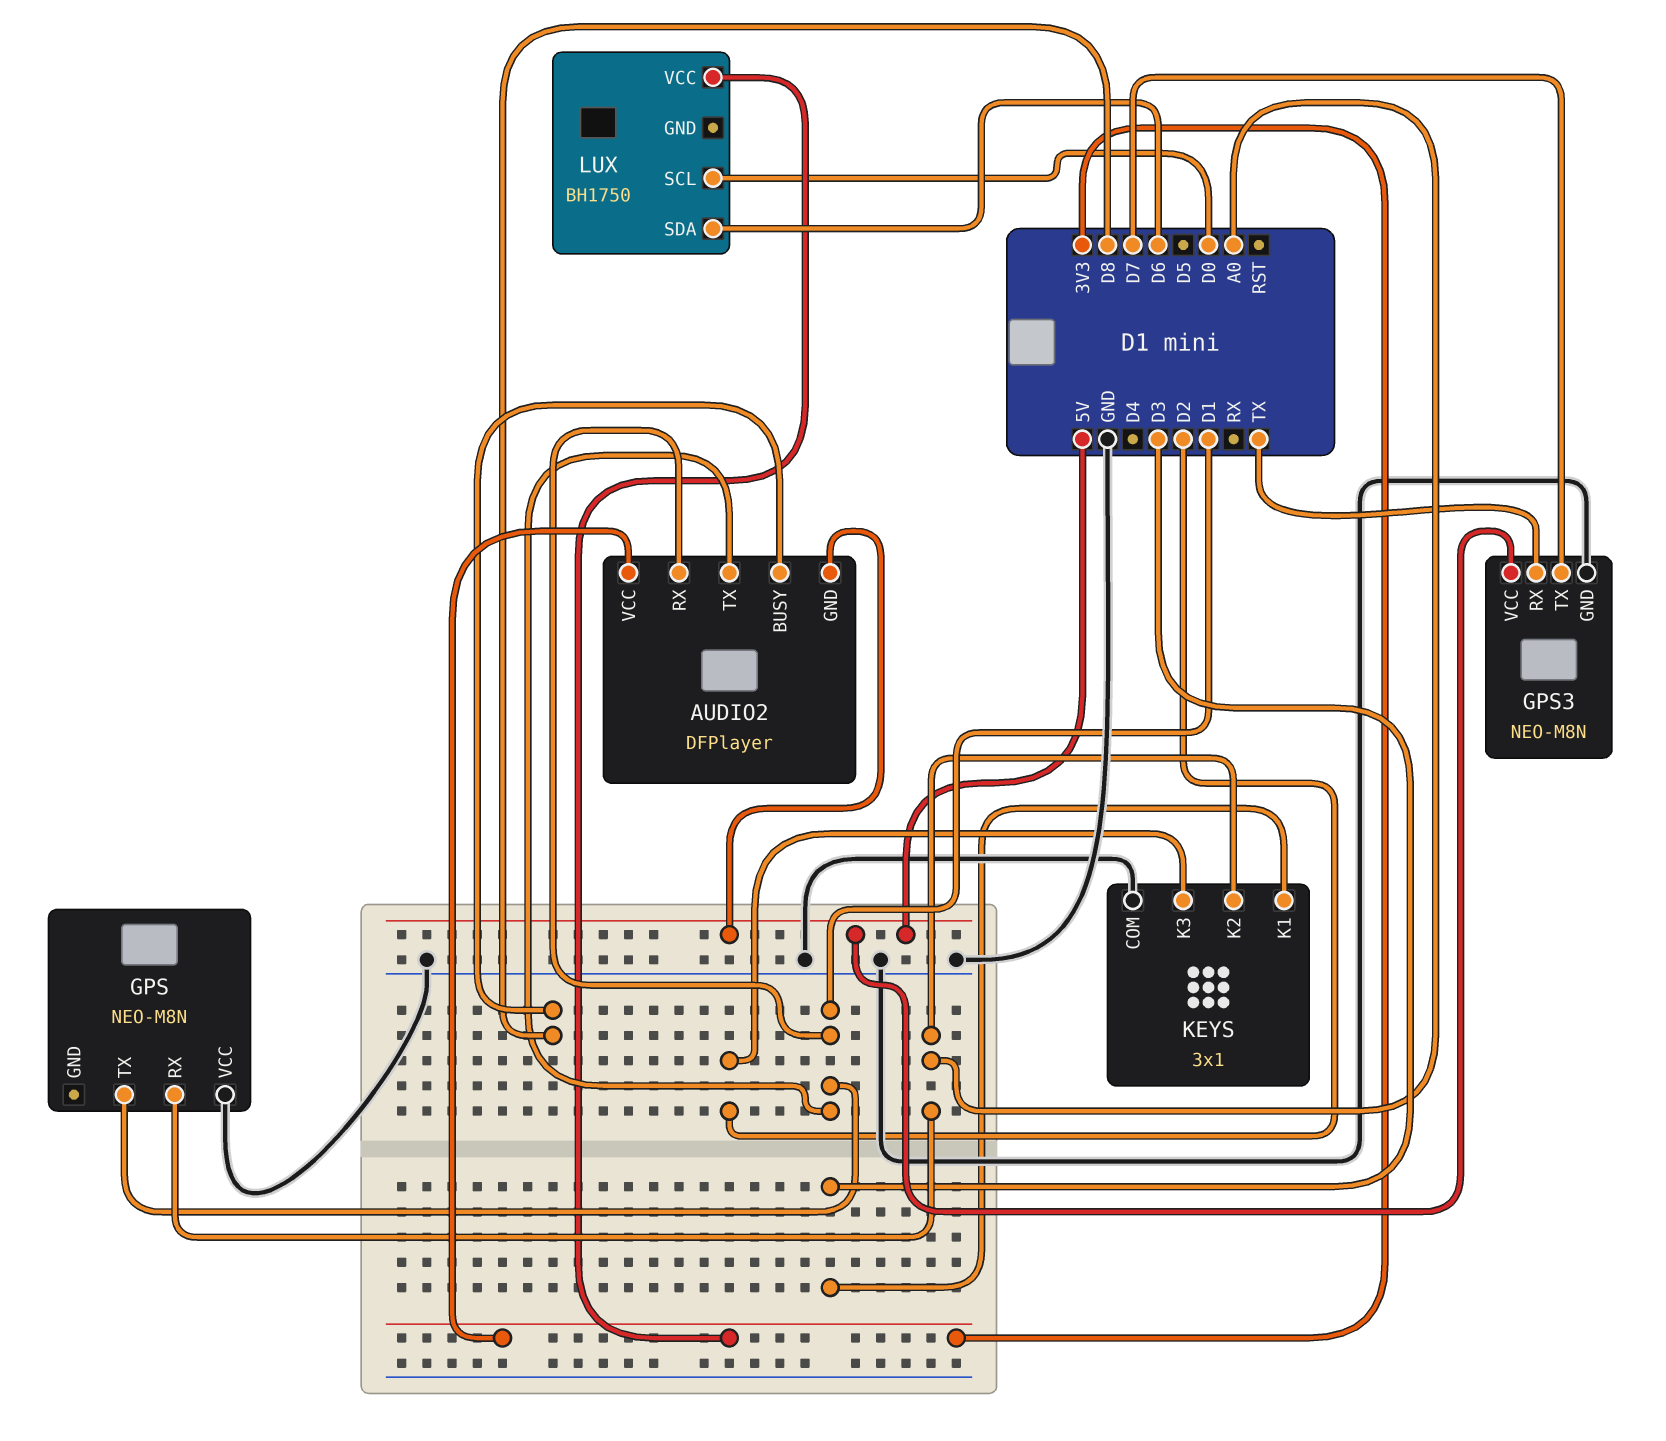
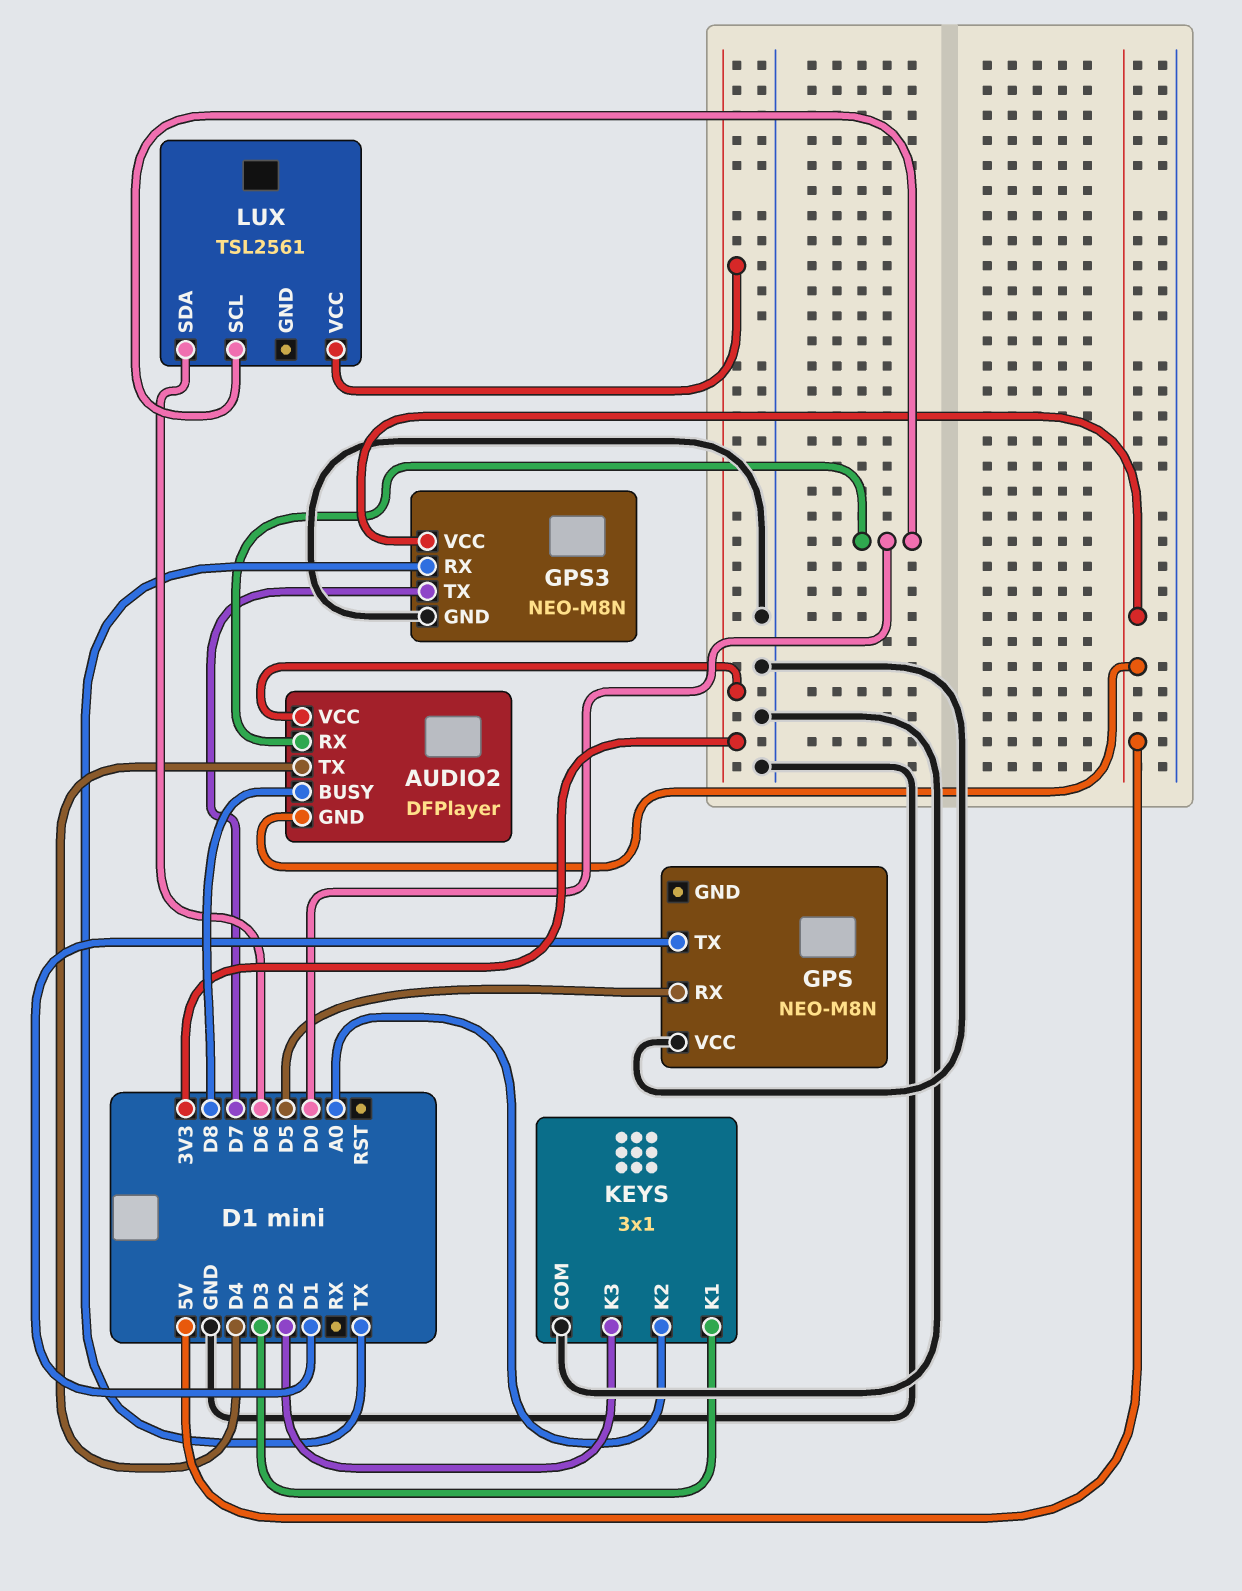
AUDIO2 pin RX: D1 -> D0
AUDIO2 pin TX: D1 -> D4
GPS pin RX: A0 -> D5
LUX: BH1750 -> TSL2561

